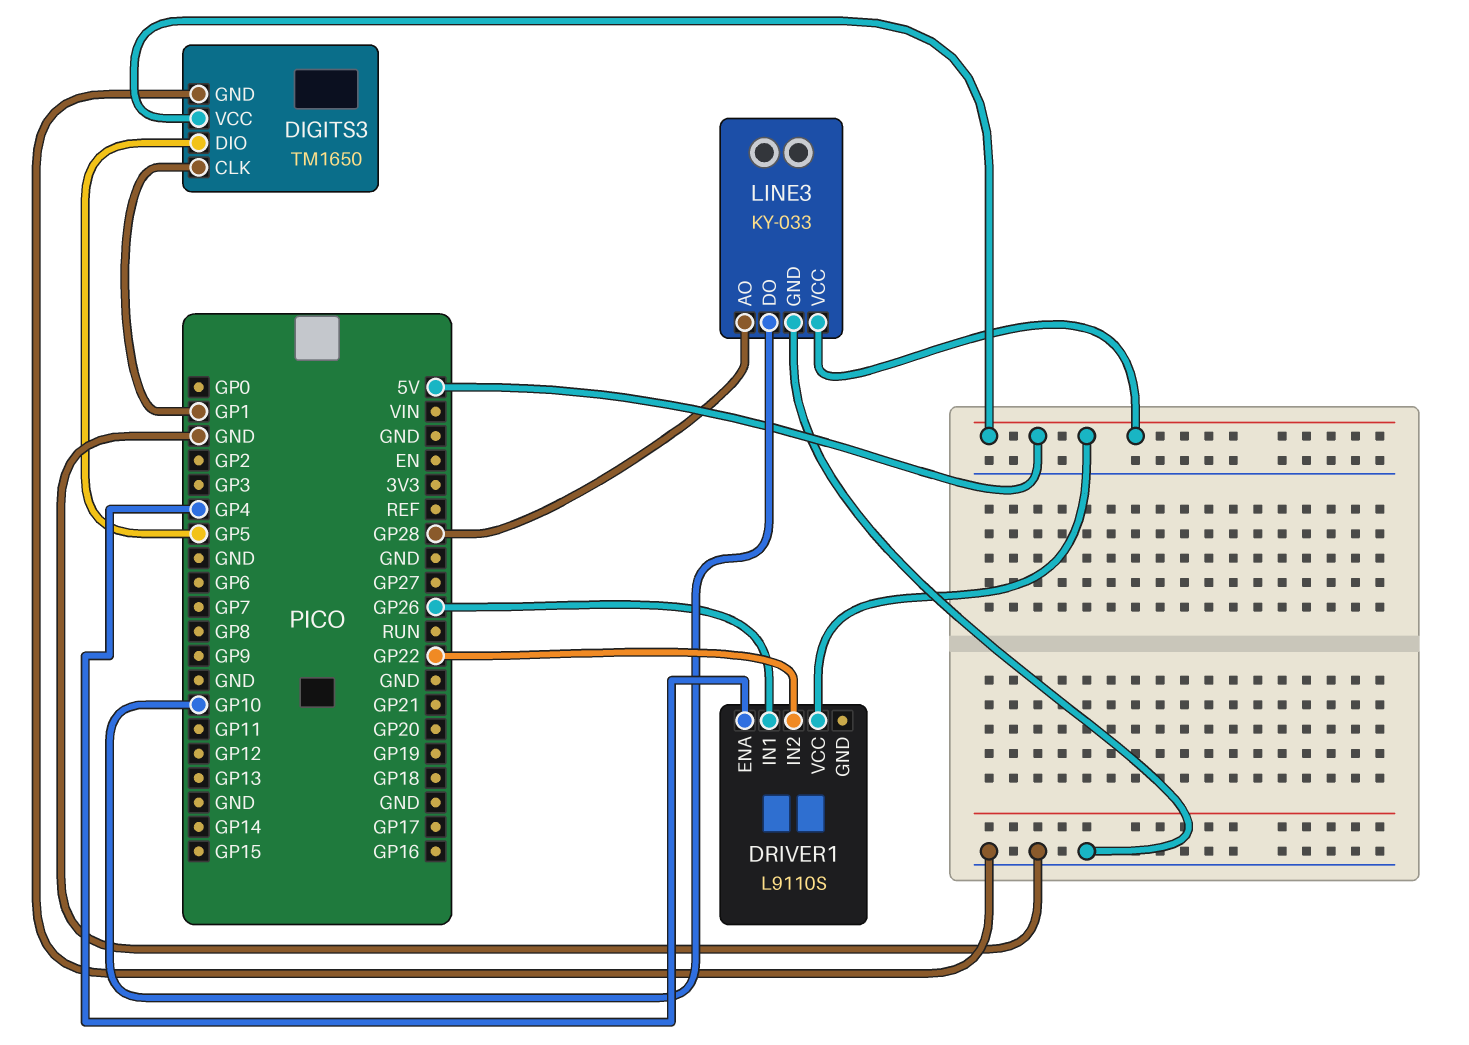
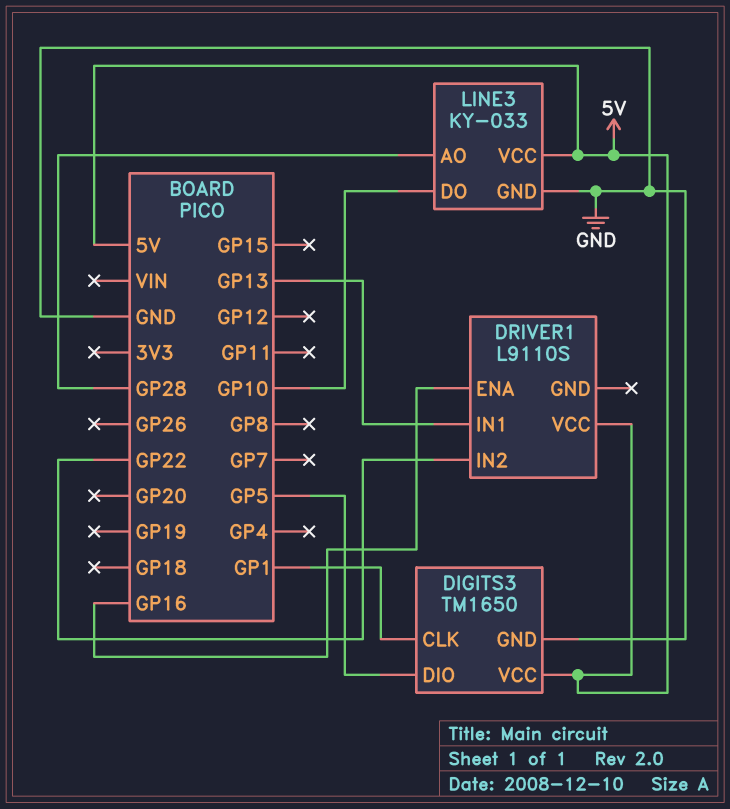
DRIVER1 pin ENA: GP4 -> GP16
DRIVER1 pin IN1: GP26 -> GP13

